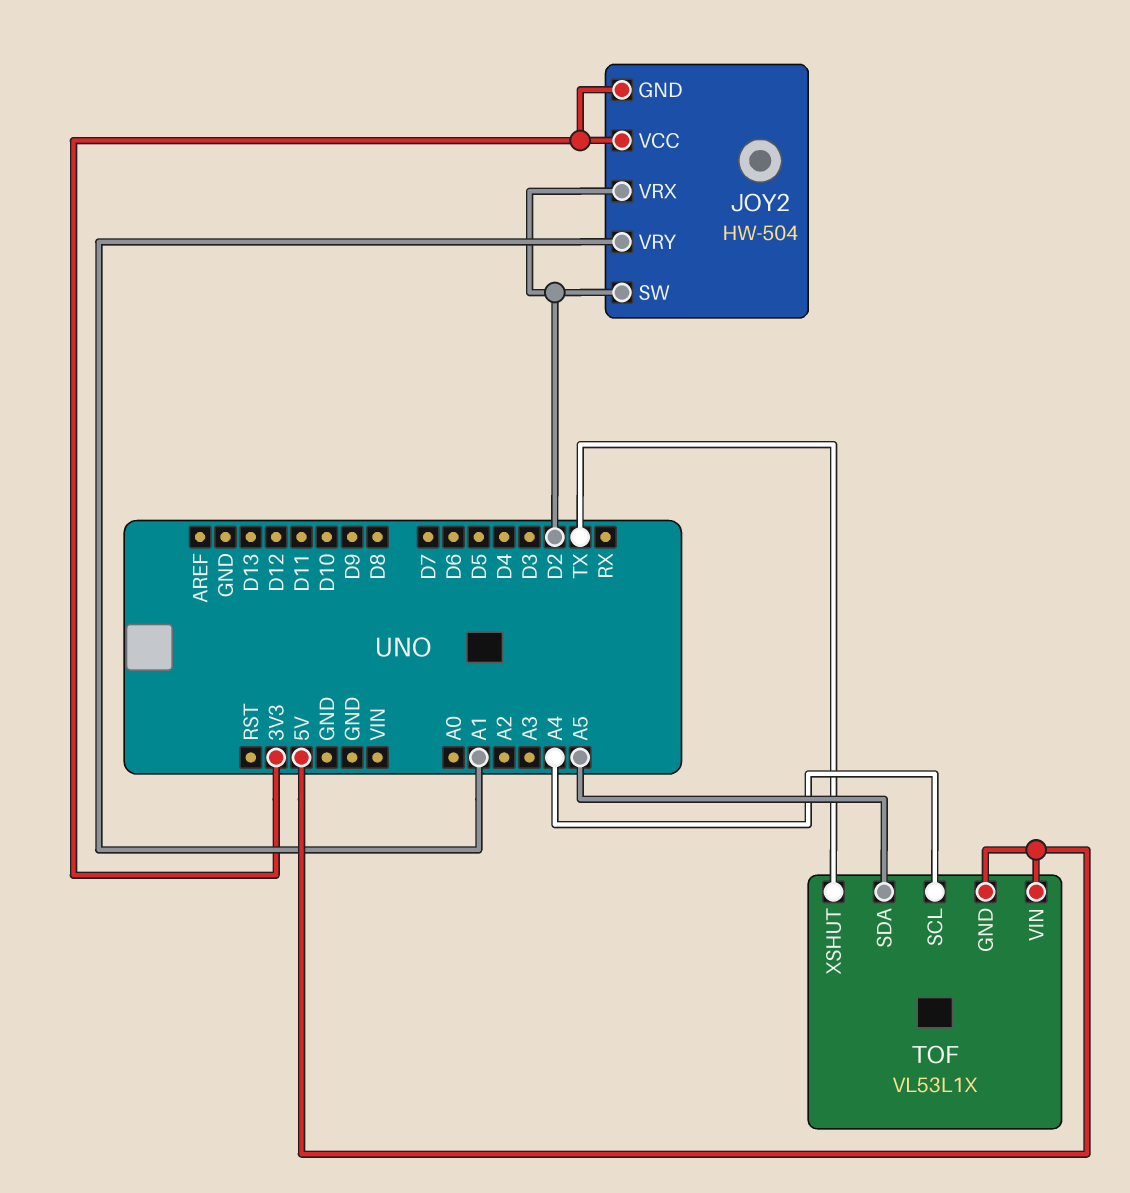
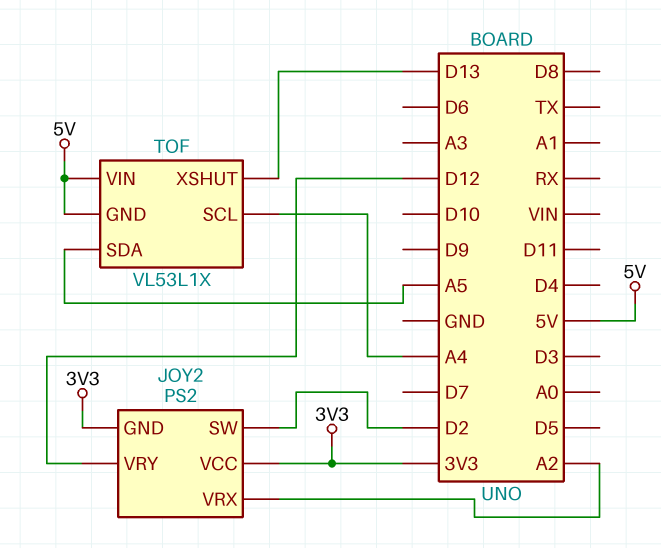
JOY2: HW-504 -> PS2
JOY2 pin VRX: D2 -> A2
JOY2 pin VRY: A1 -> D12
TOF pin XSHUT: TX -> D13

